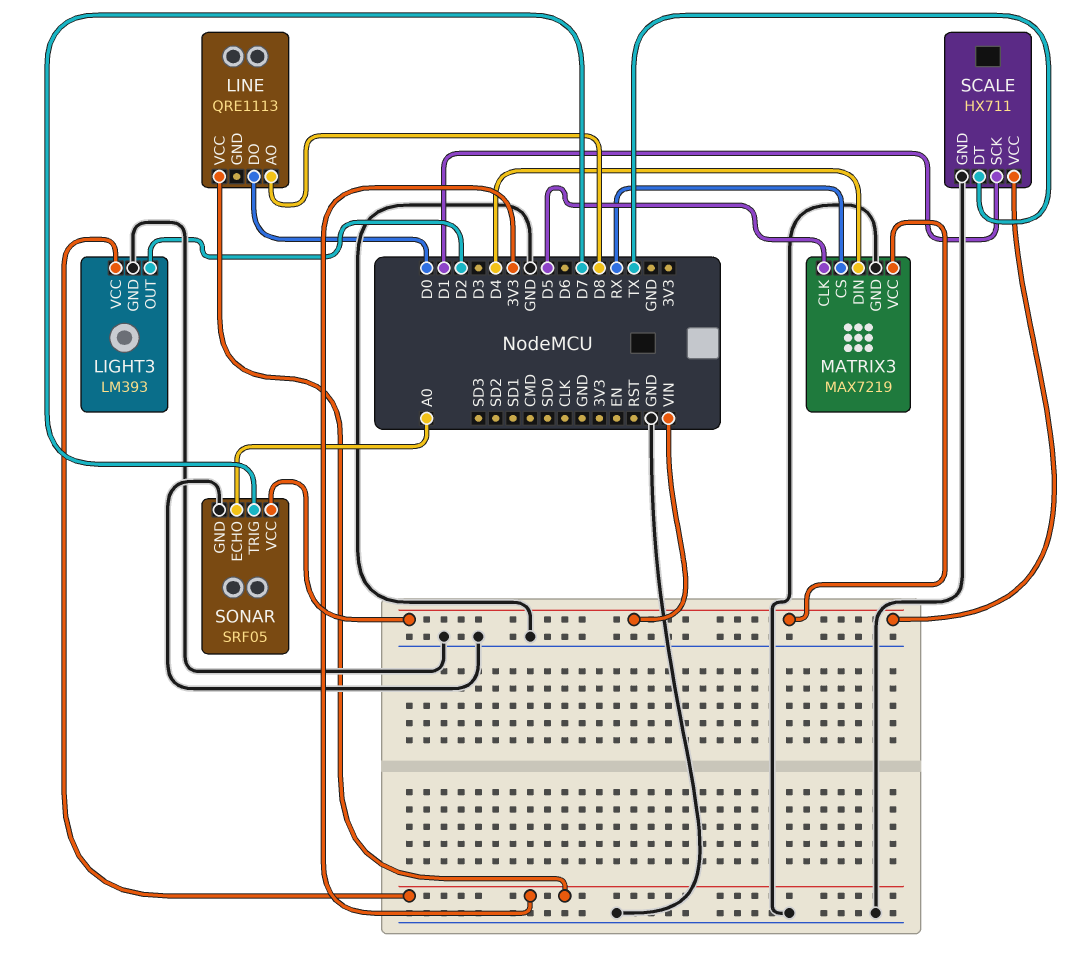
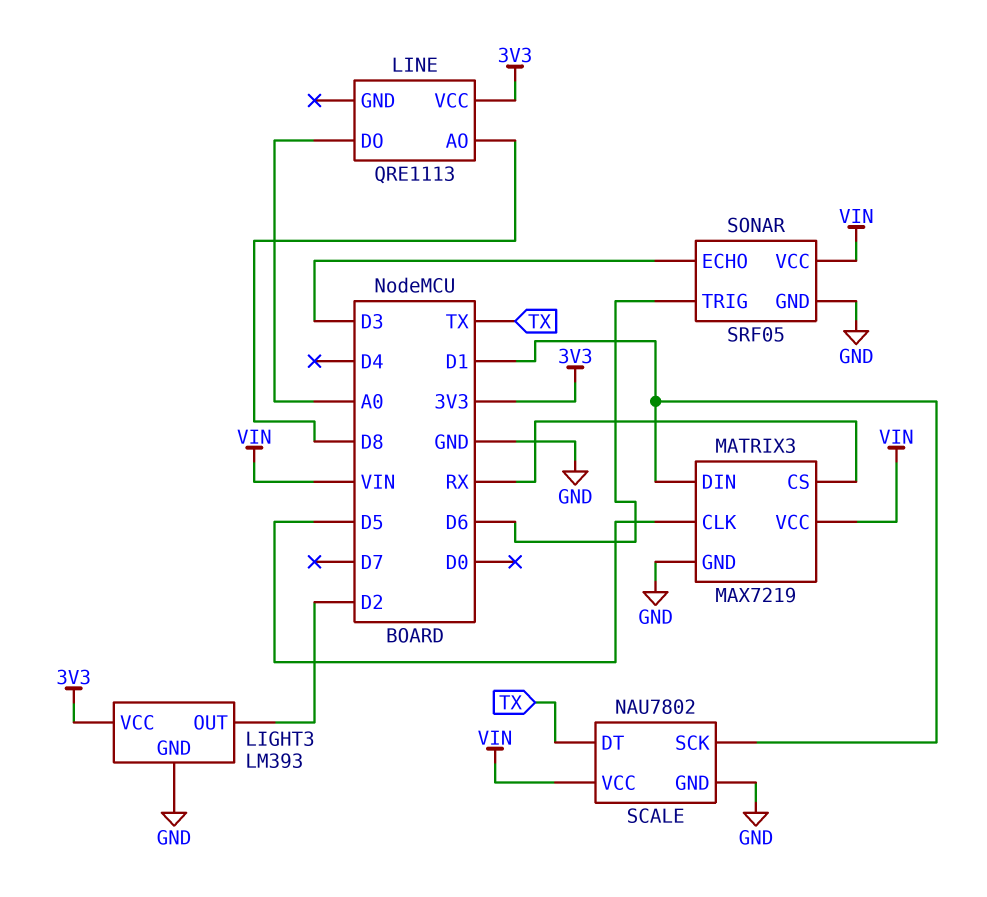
LINE pin DO: D0 -> A0
MATRIX3 pin DIN: D4 -> D1
SCALE: HX711 -> NAU7802
SONAR pin ECHO: A0 -> D3
SONAR pin TRIG: D7 -> D6

